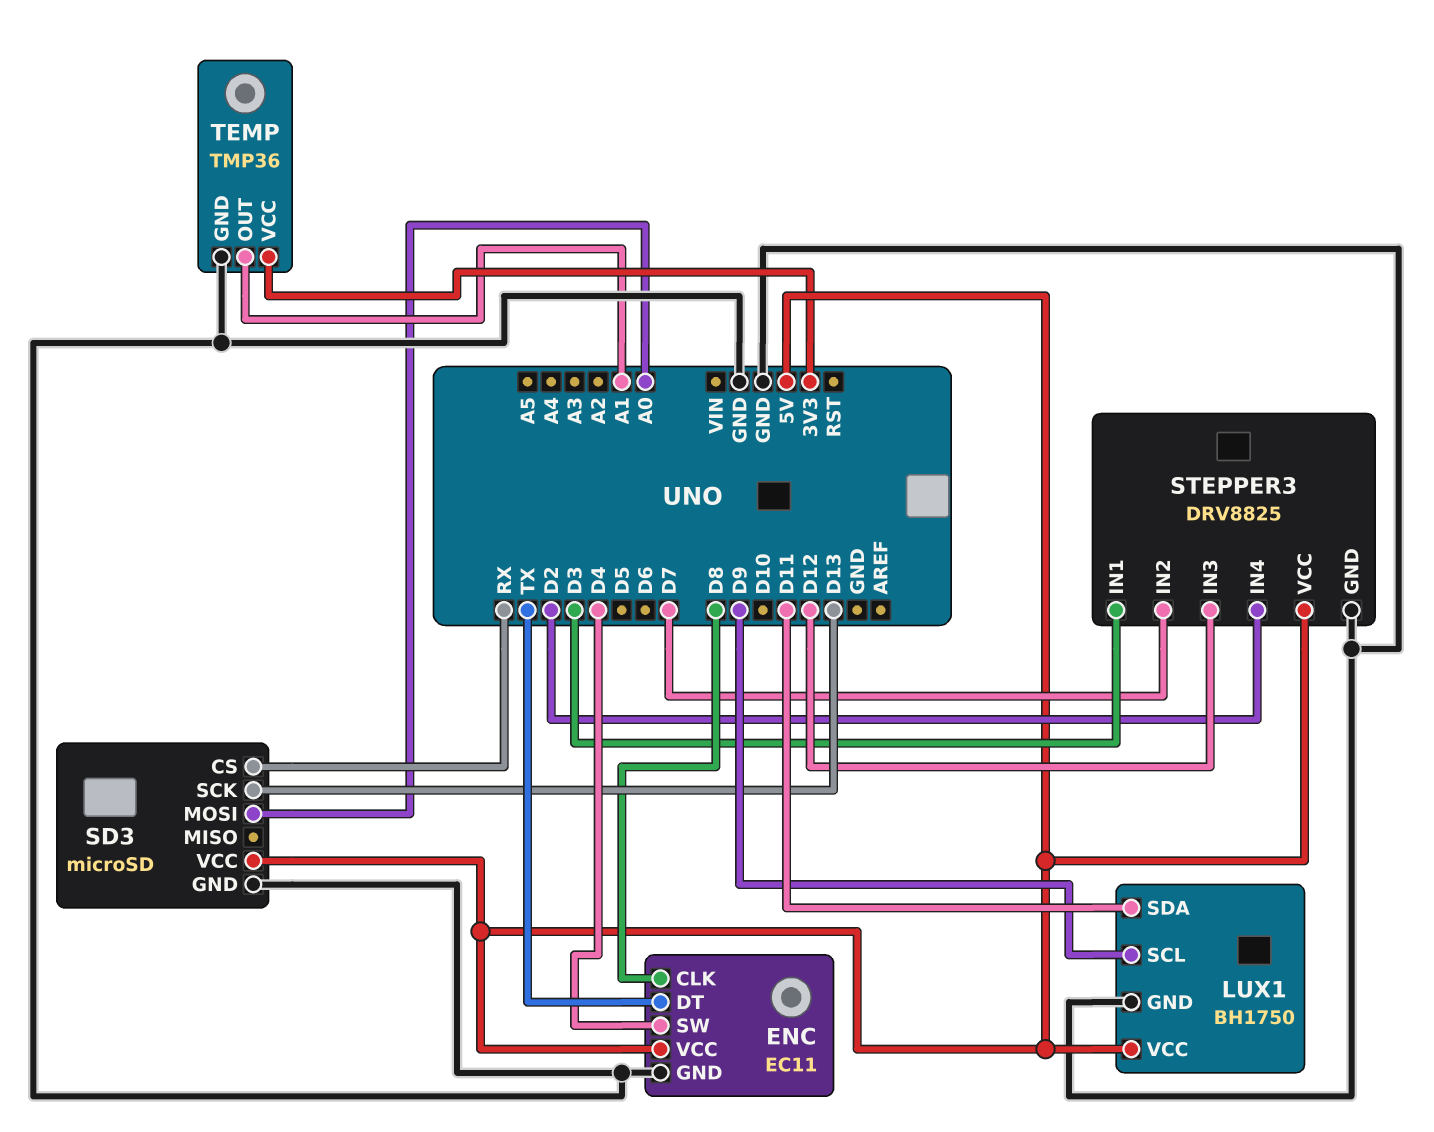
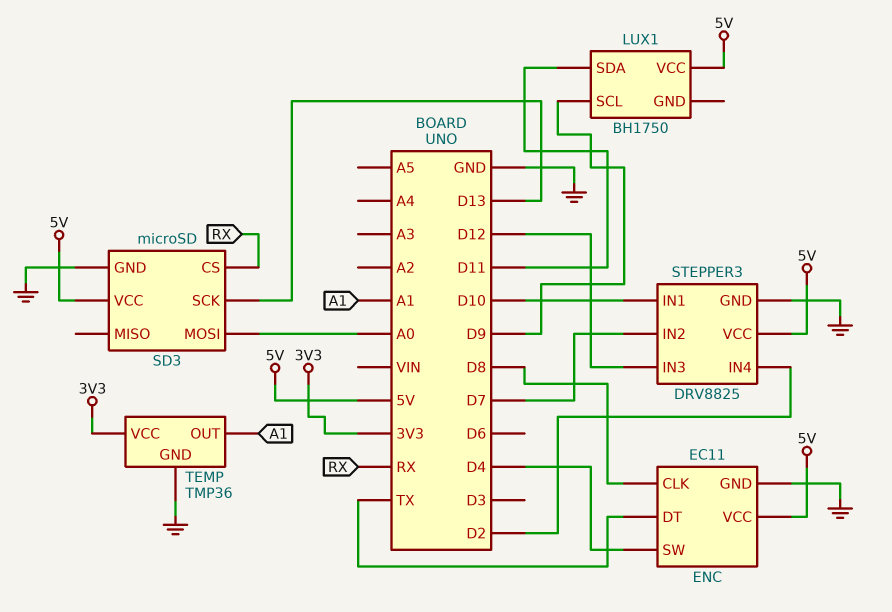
LUX1 pin GND: GND -> none
STEPPER3 pin IN1: D3 -> D10

